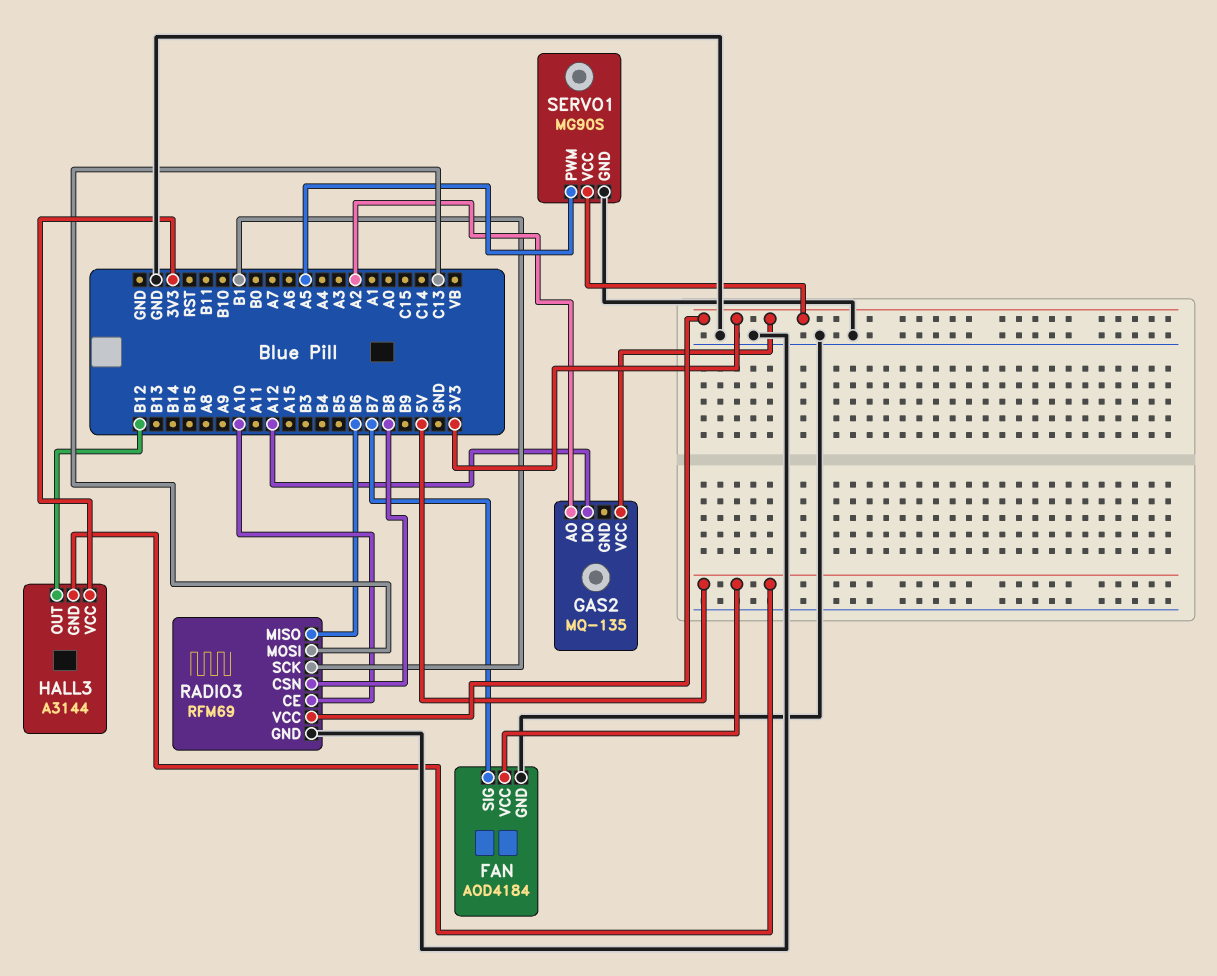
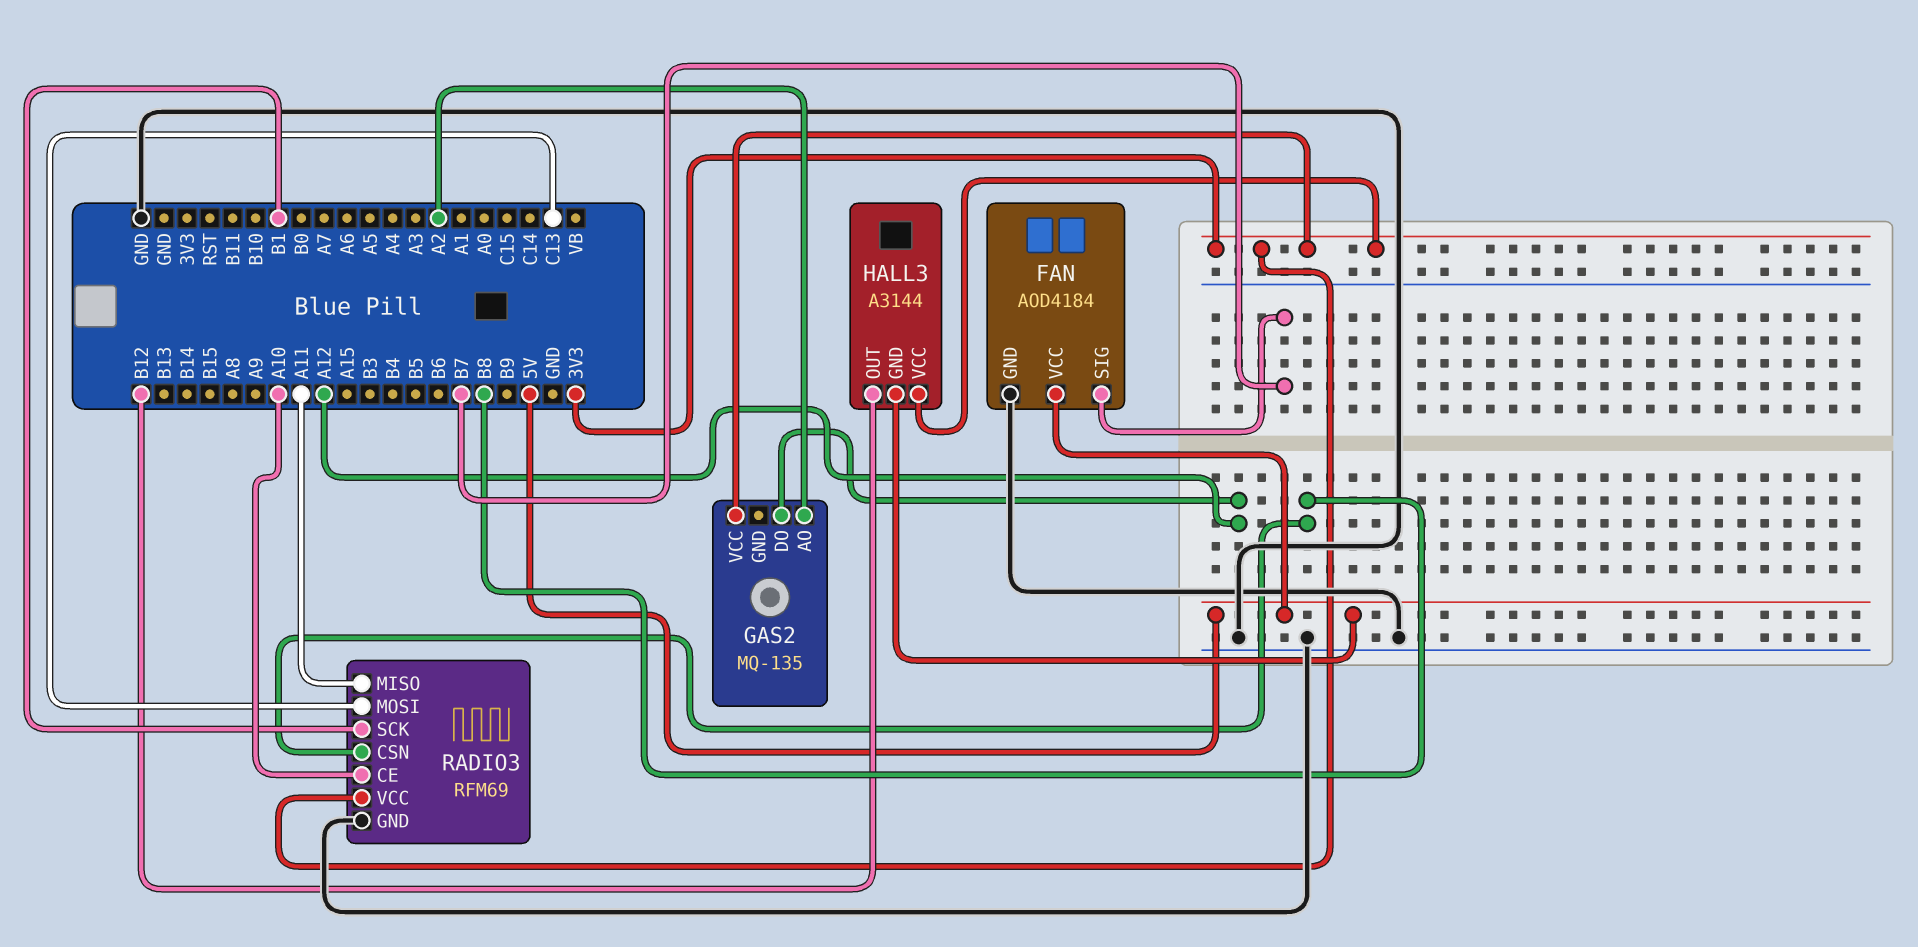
RADIO3 pin MISO: B6 -> A11
SERVO1: MG90S -> none
SERVO1 pin GND: GND -> none
SERVO1 pin PWM: A5 -> none
SERVO1 pin VCC: 3V3 -> none

